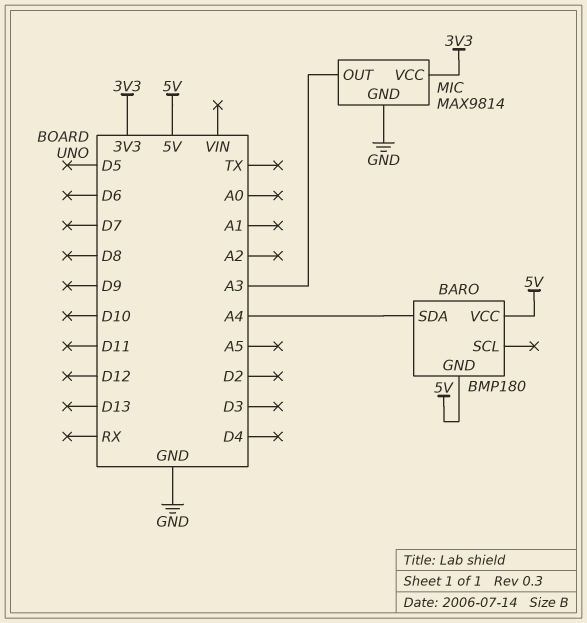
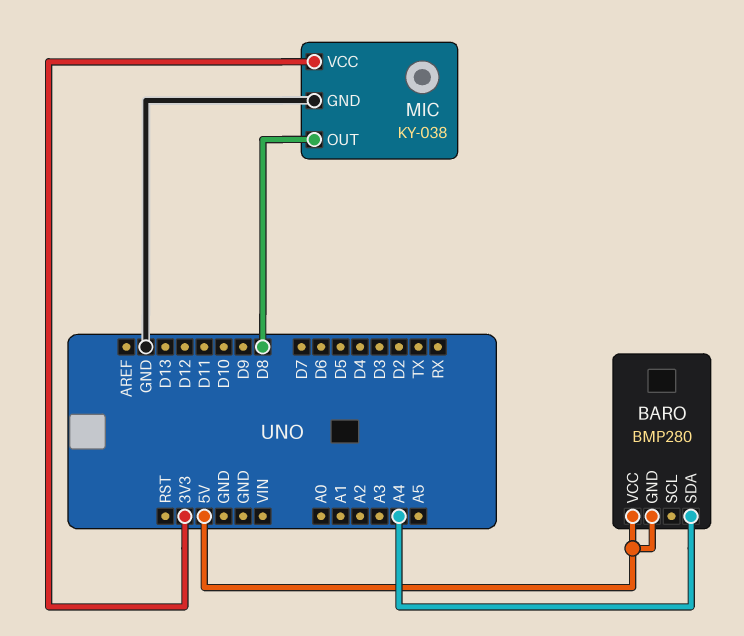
BARO: BMP180 -> BMP280
MIC: MAX9814 -> KY-038
MIC pin OUT: A3 -> D8

